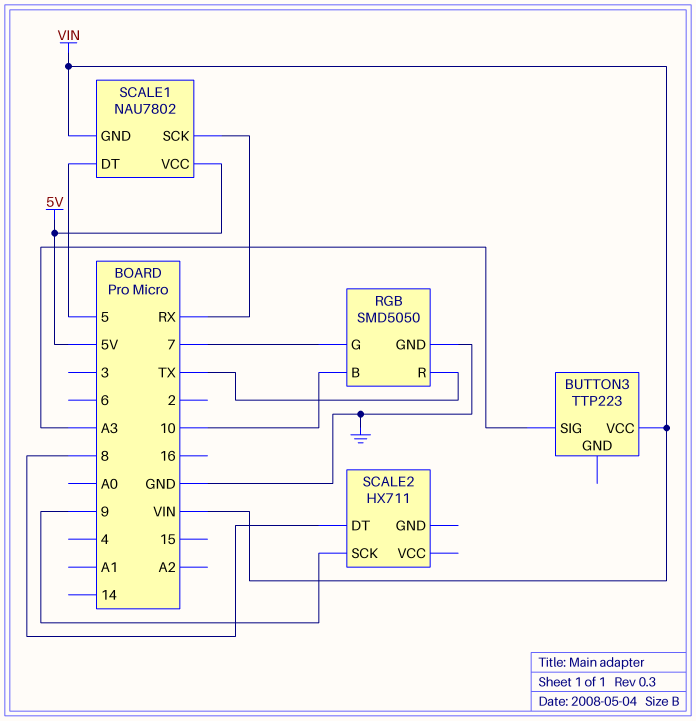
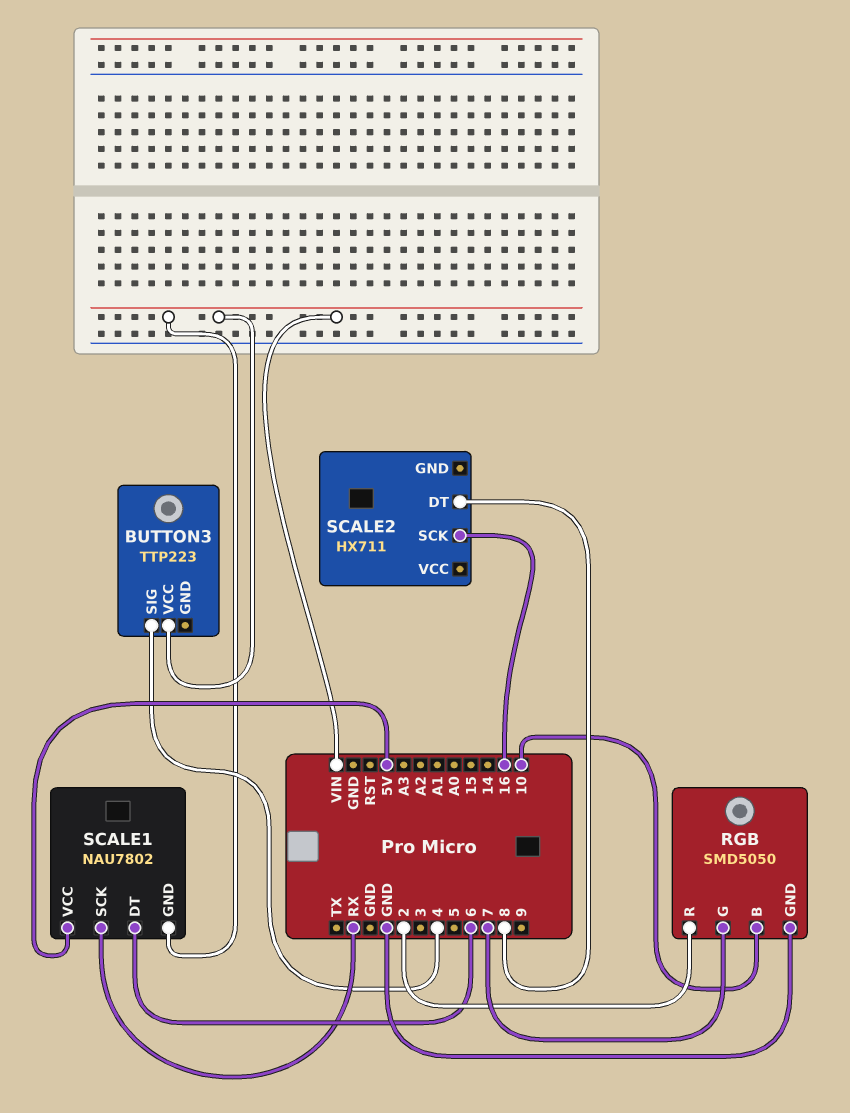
BUTTON3 pin SIG: A3 -> 4
RGB pin R: TX -> 2
SCALE1 pin DT: 5 -> 6
SCALE2 pin SCK: 9 -> 16

